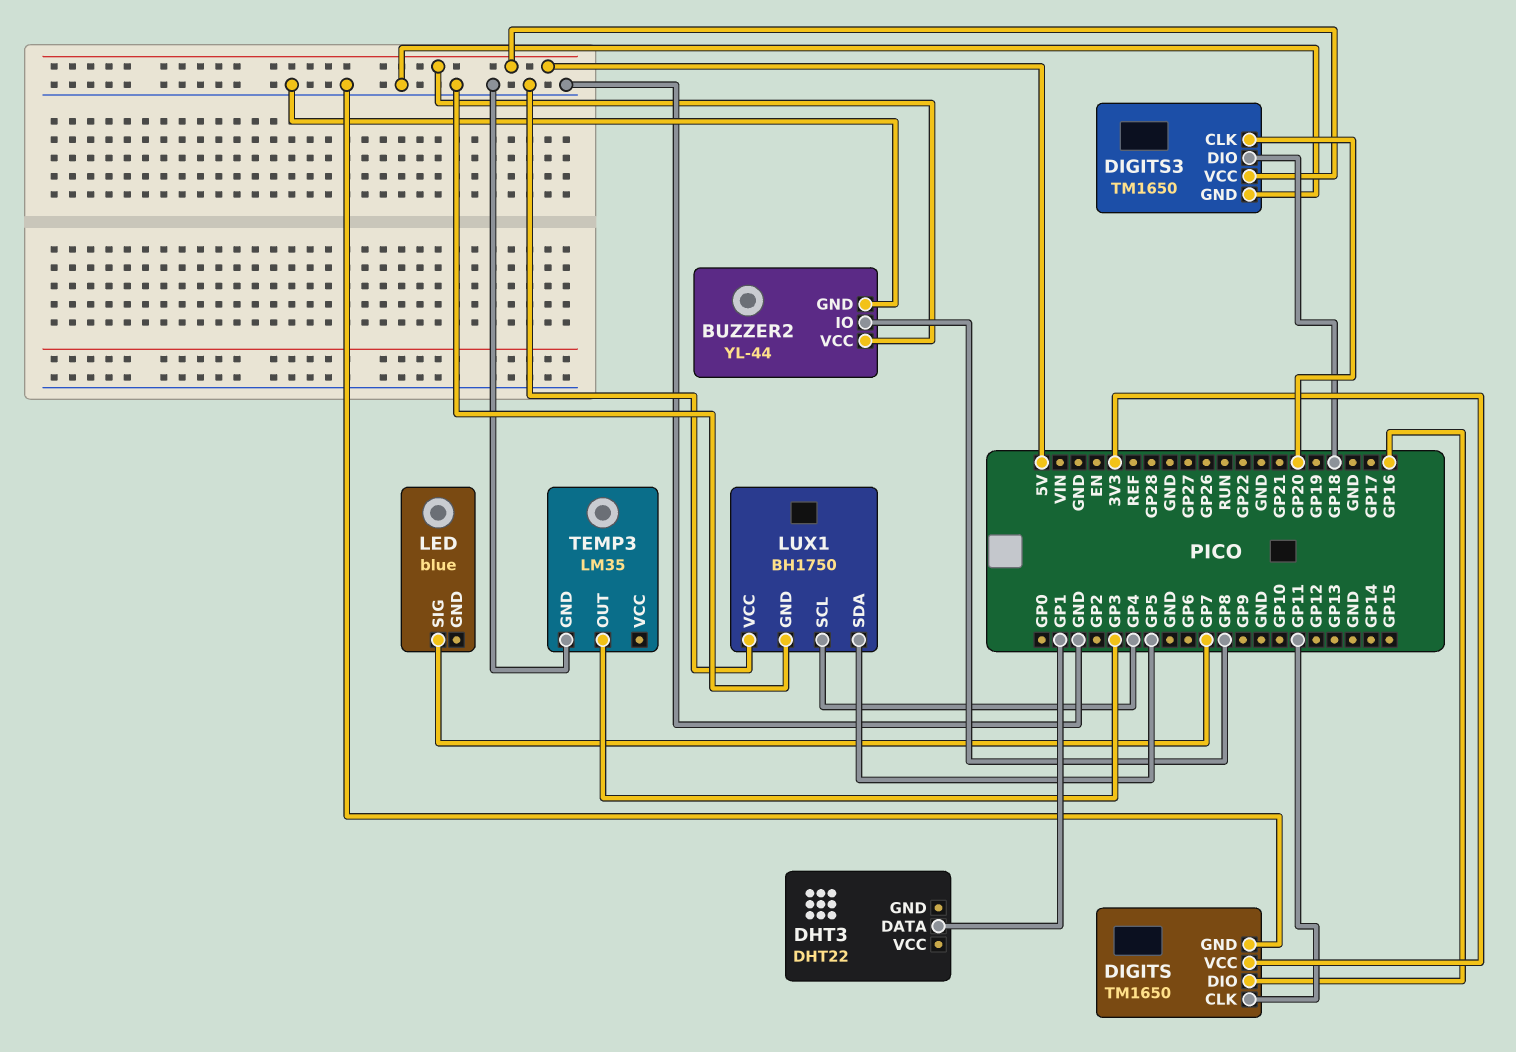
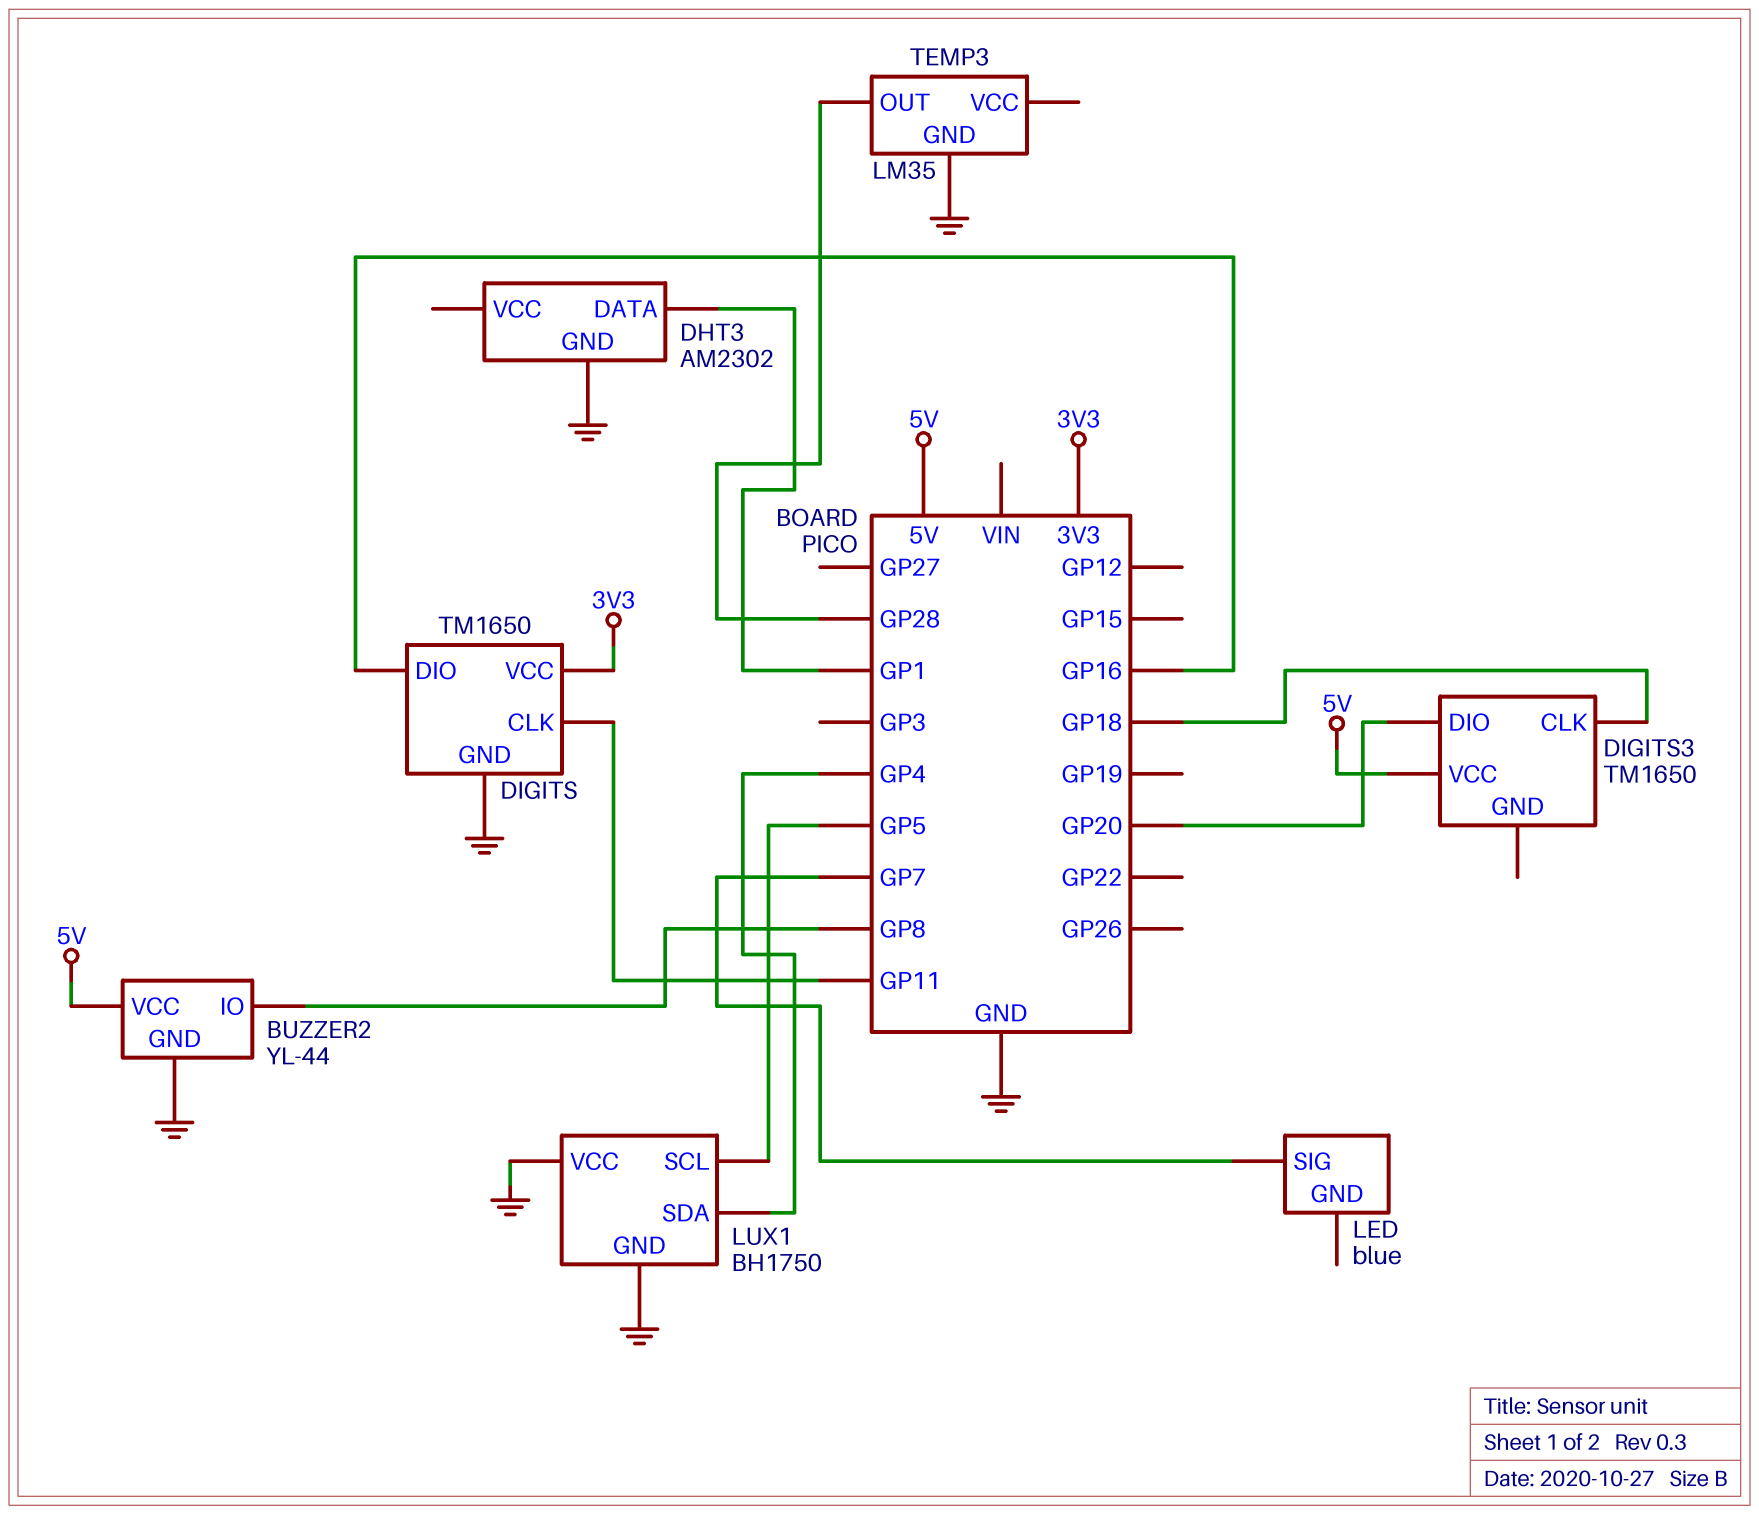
DHT3: DHT22 -> AM2302
DHT3 pin GND: none -> GND
DIGITS3 pin CLK: GP20 -> GP18
DIGITS3 pin DIO: GP18 -> GP20
DIGITS3 pin GND: GND -> none
LUX1 pin SCL: GP4 -> GP5
LUX1 pin SDA: GP5 -> GP4
TEMP3 pin OUT: GP3 -> GP28

